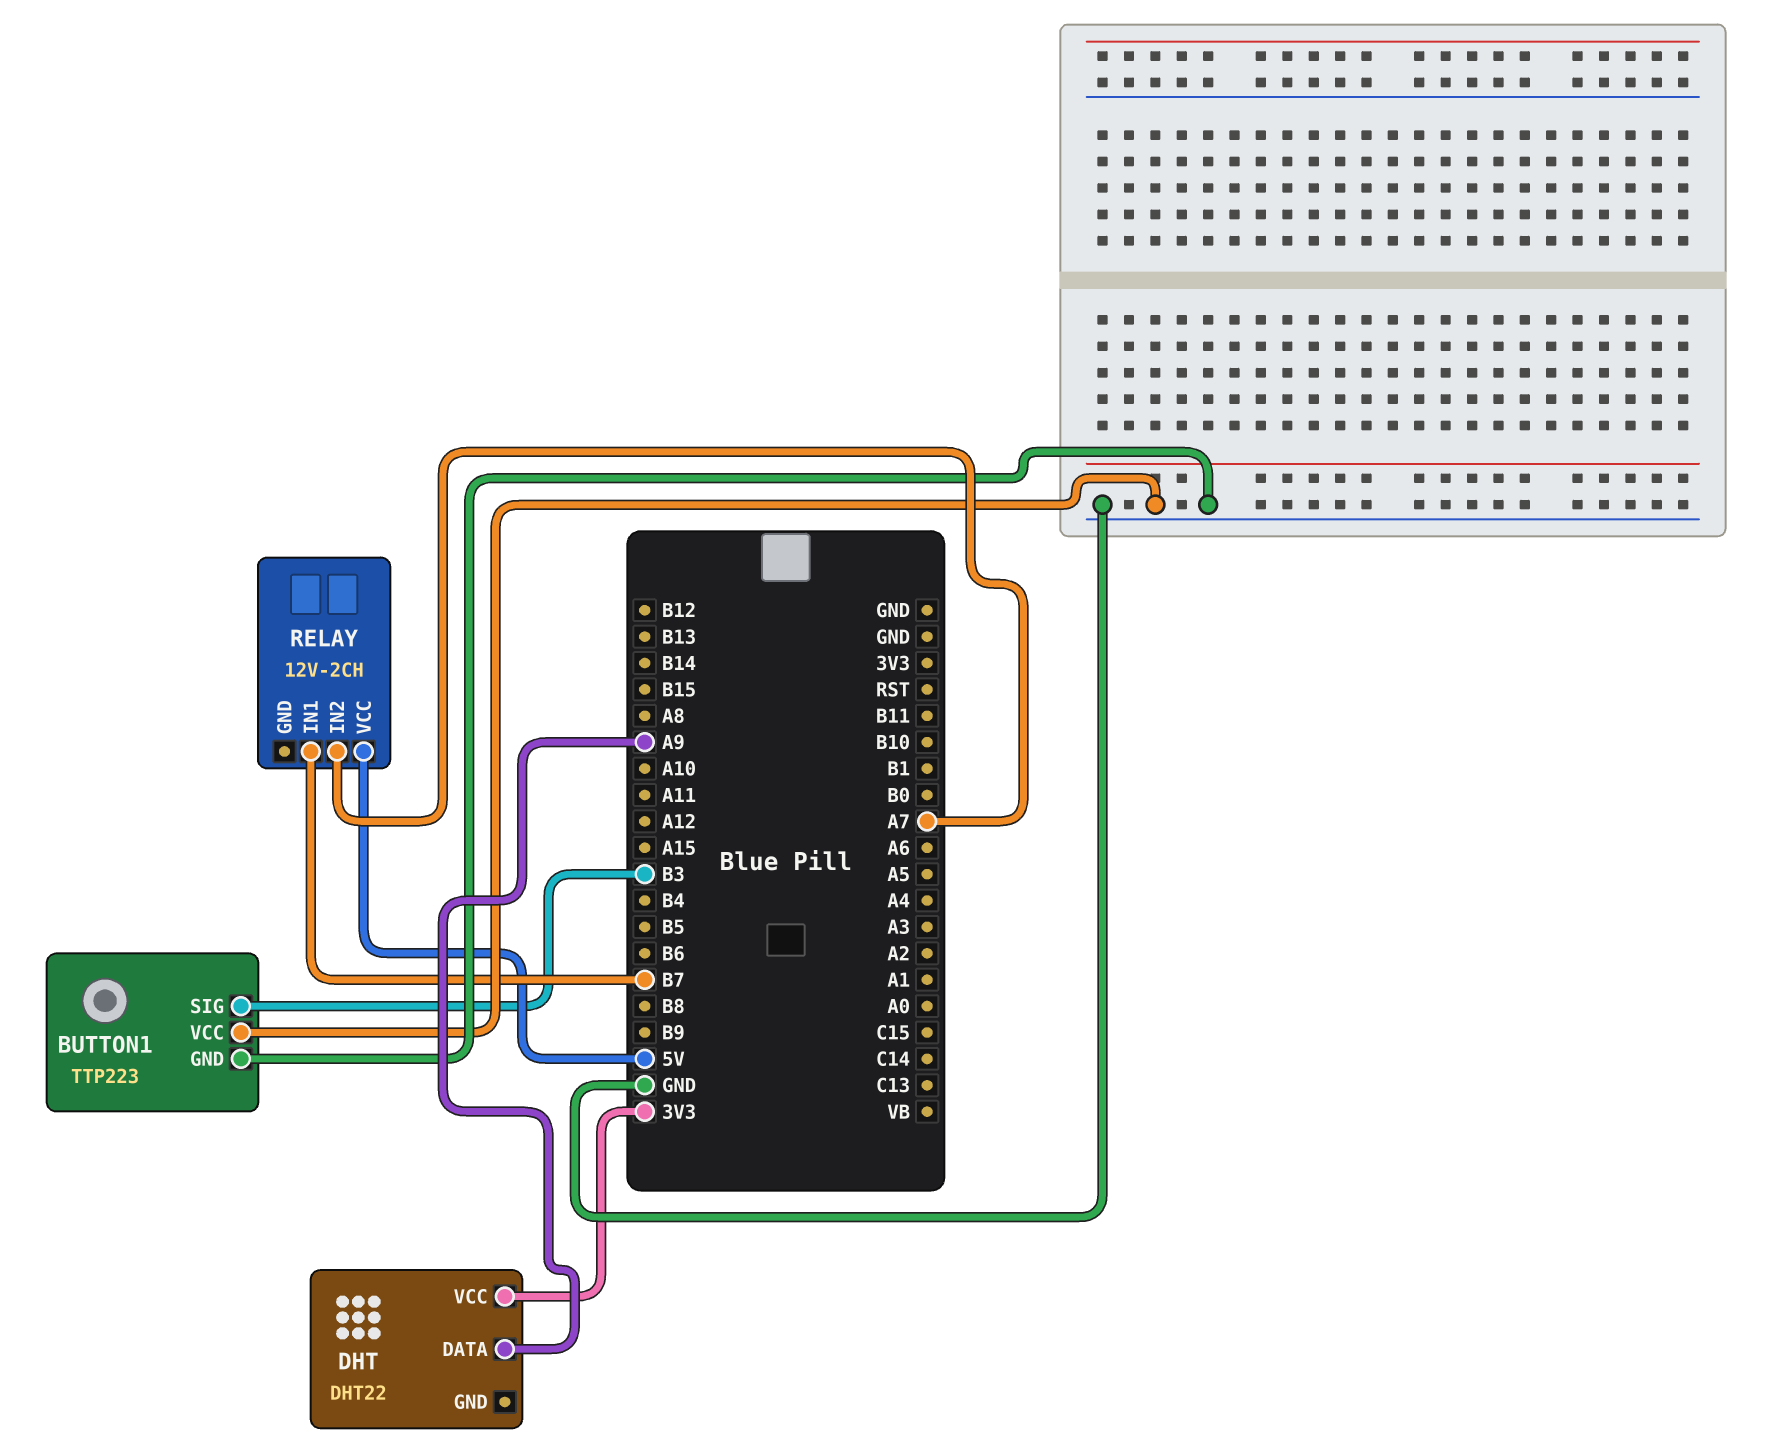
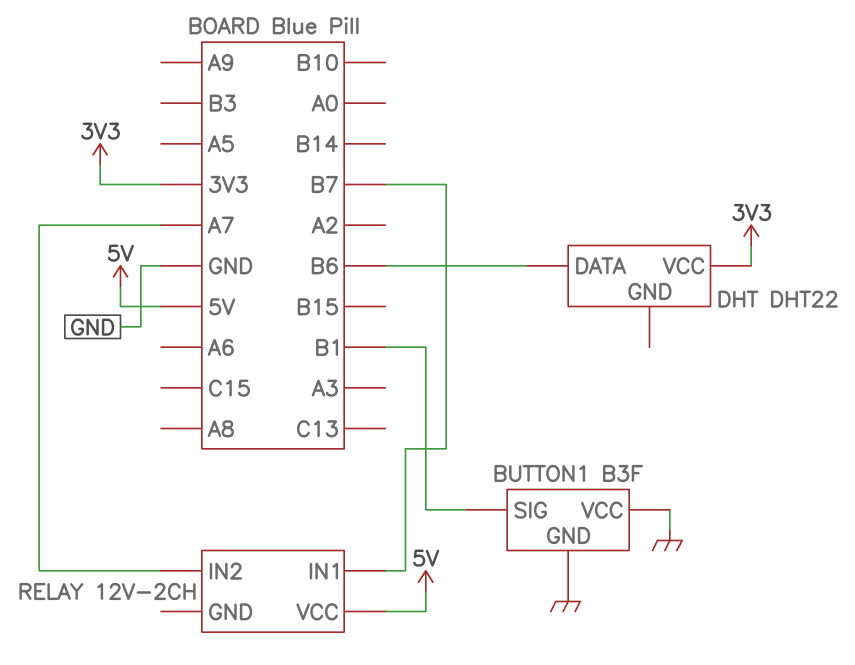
BUTTON1: TTP223 -> B3F
BUTTON1 pin SIG: B3 -> B1
DHT pin DATA: A9 -> B6

